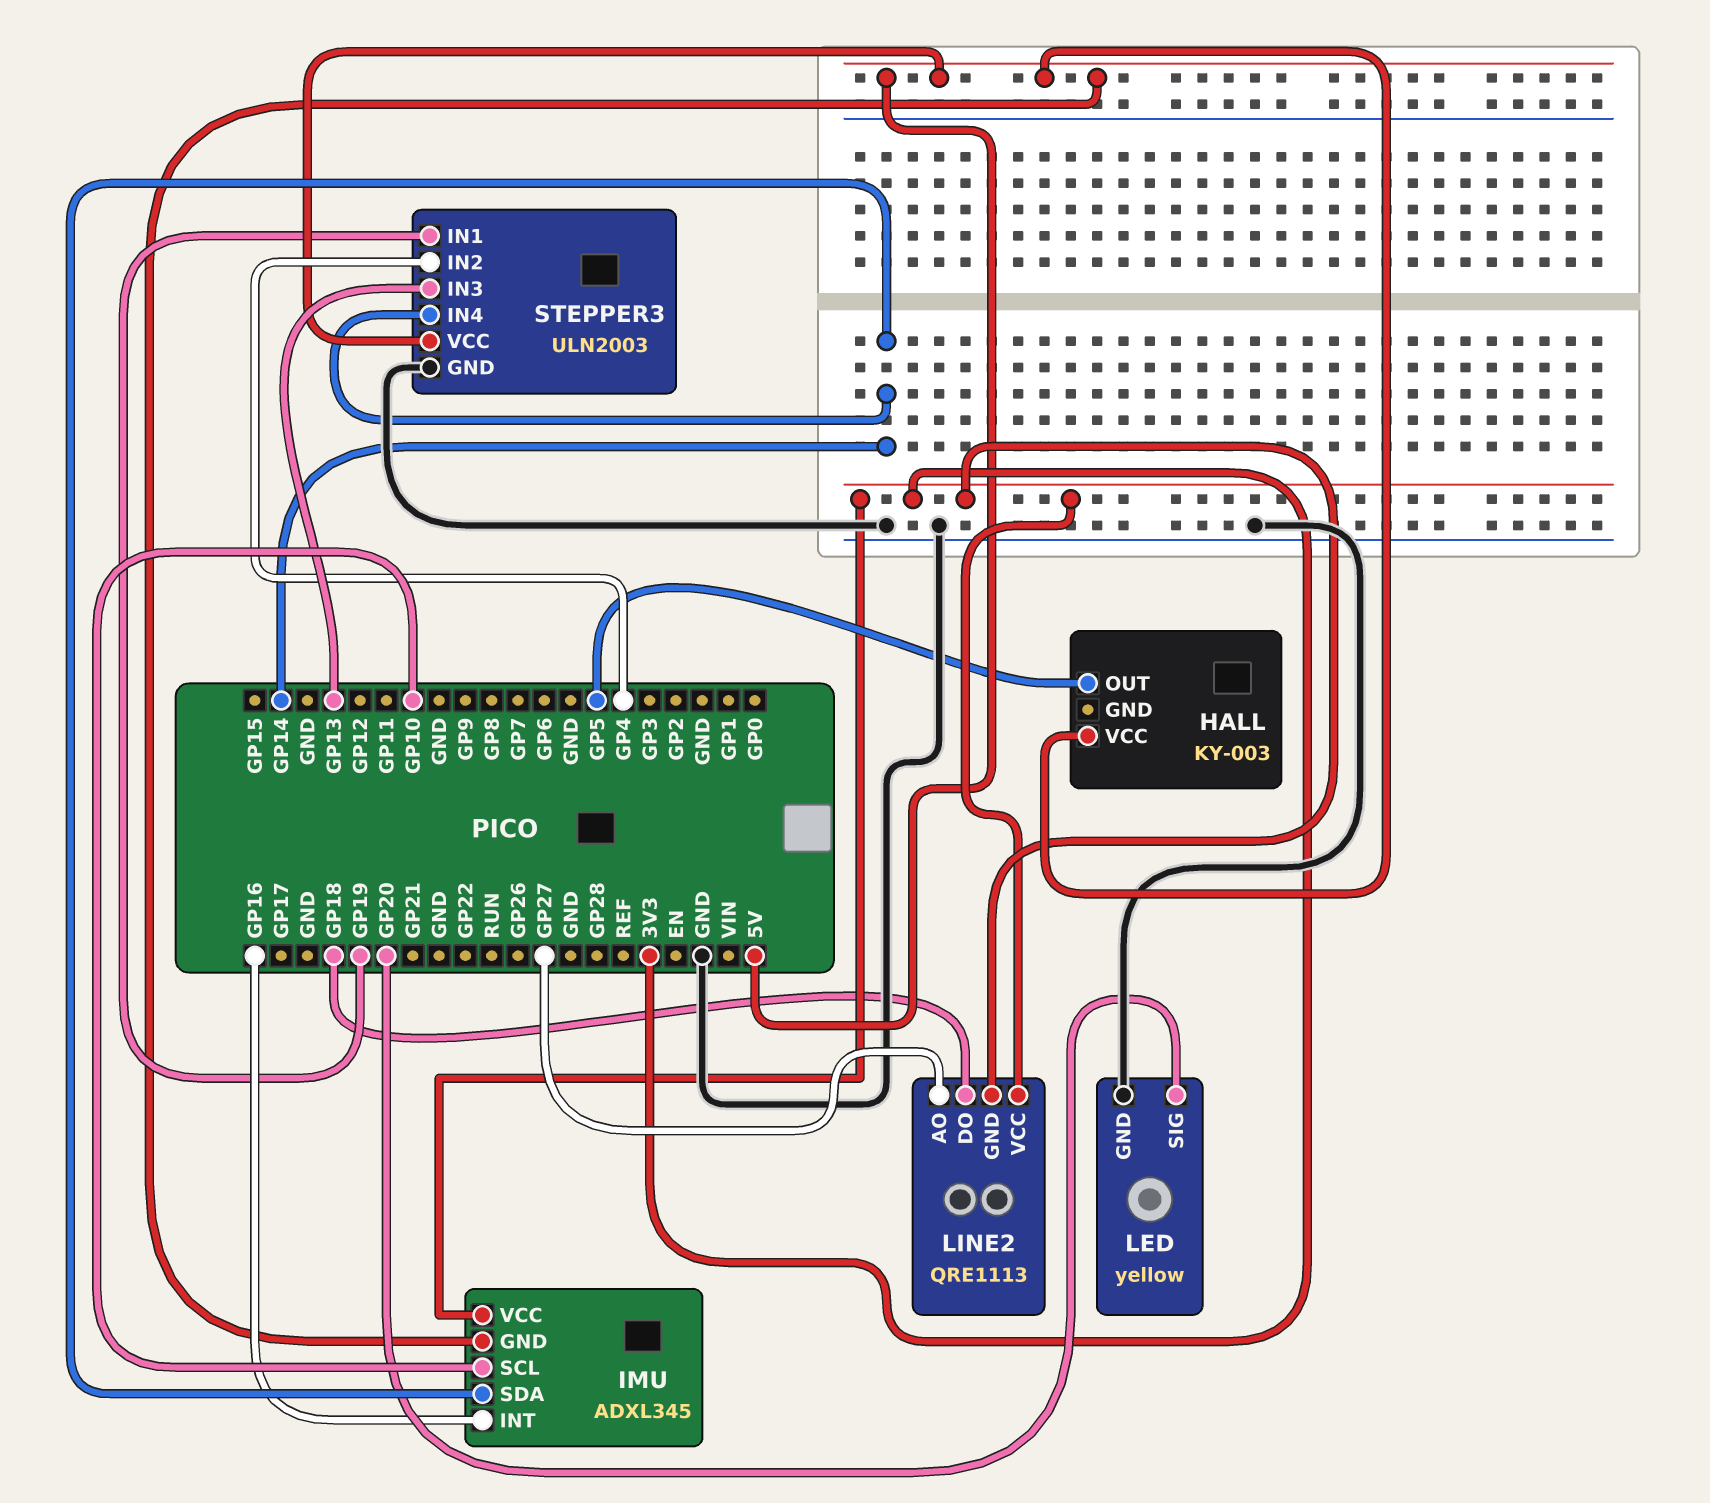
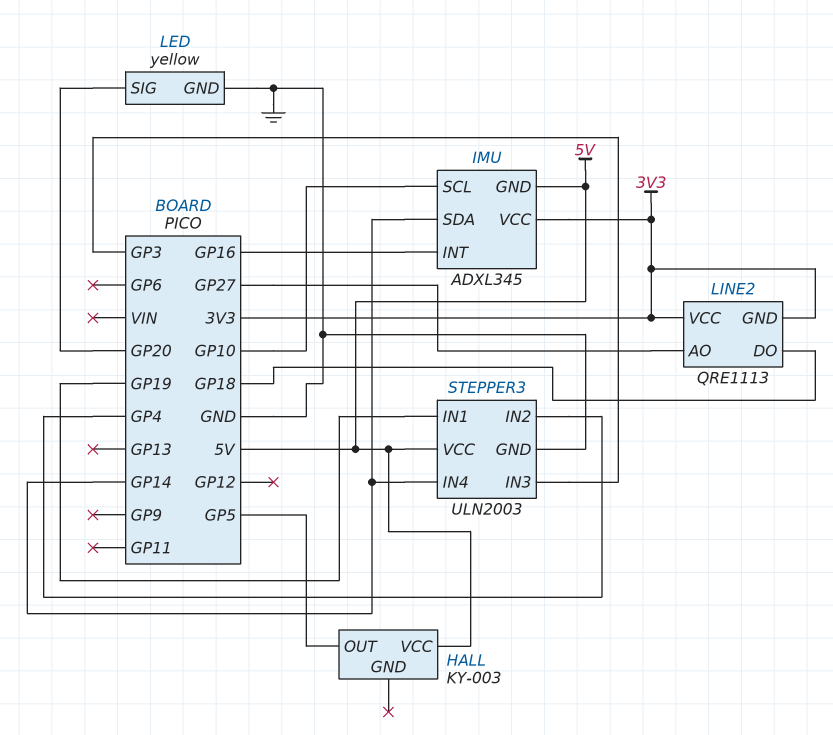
STEPPER3 pin IN3: GP13 -> GP3

